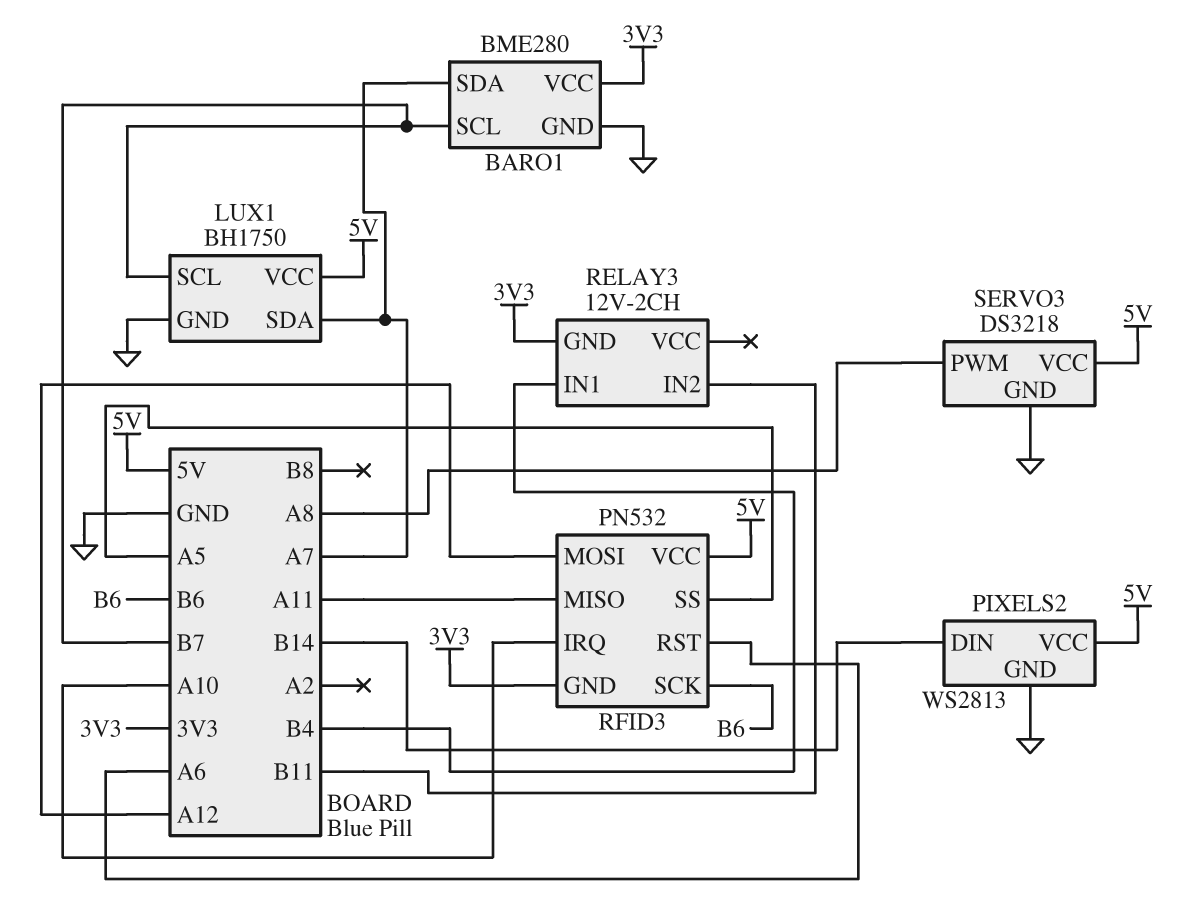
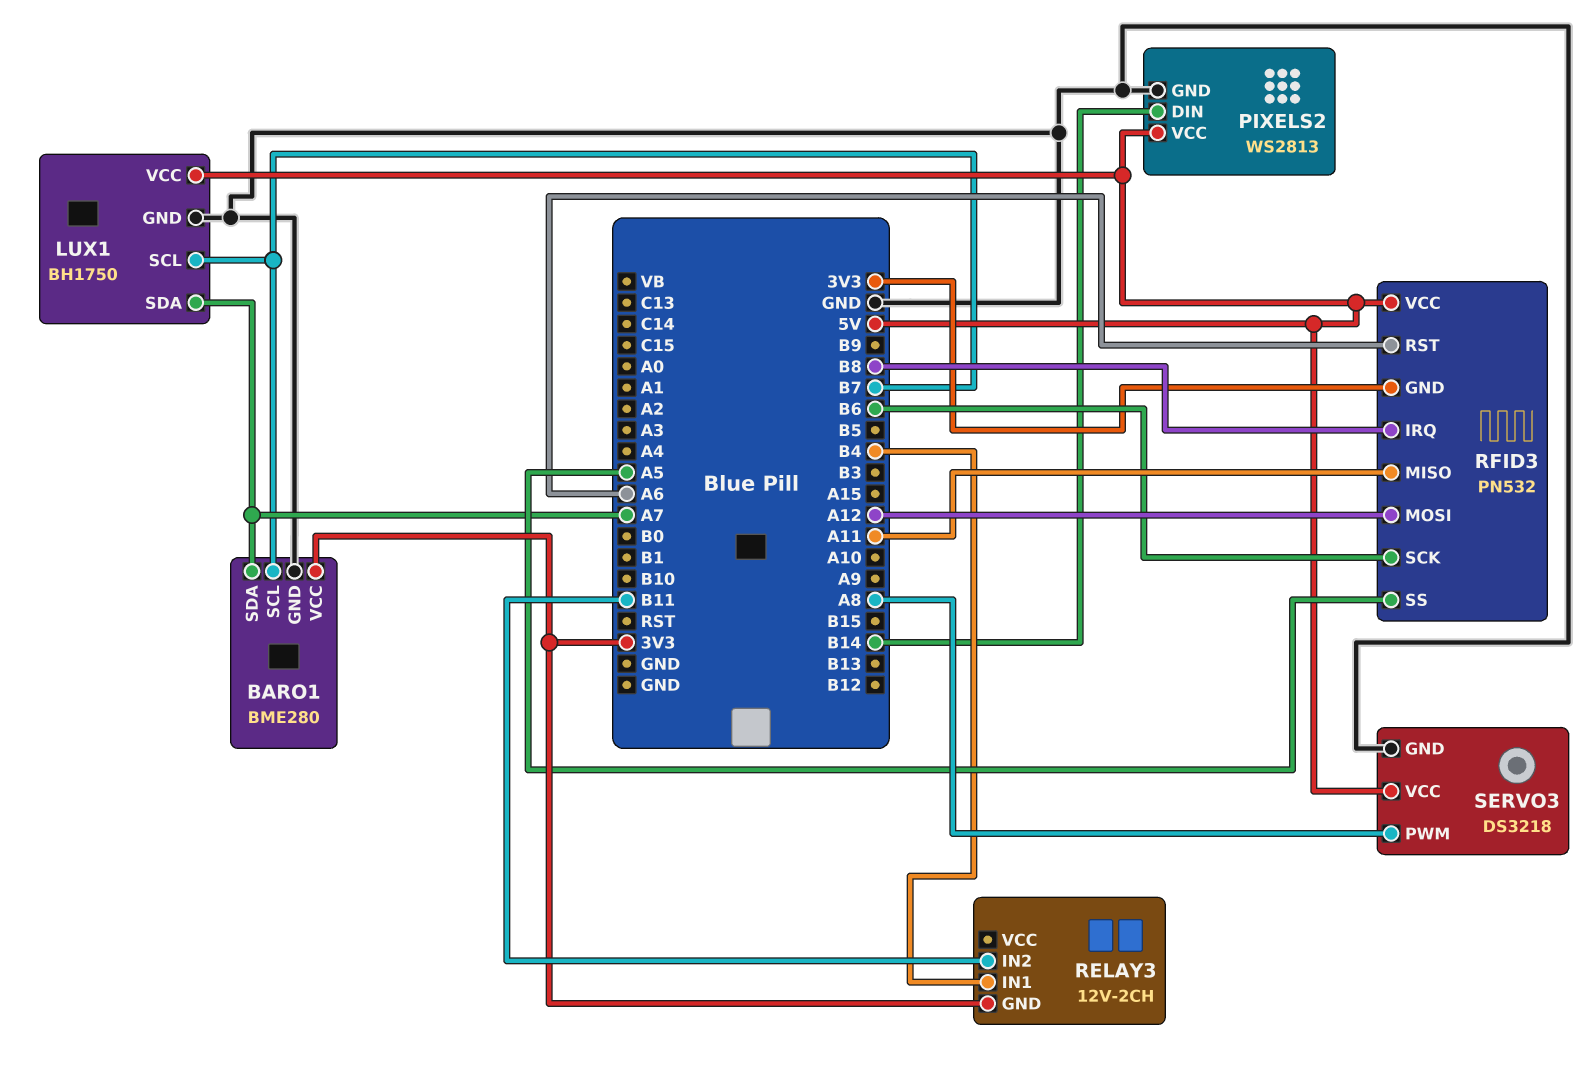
RFID3 pin IRQ: A10 -> B8

